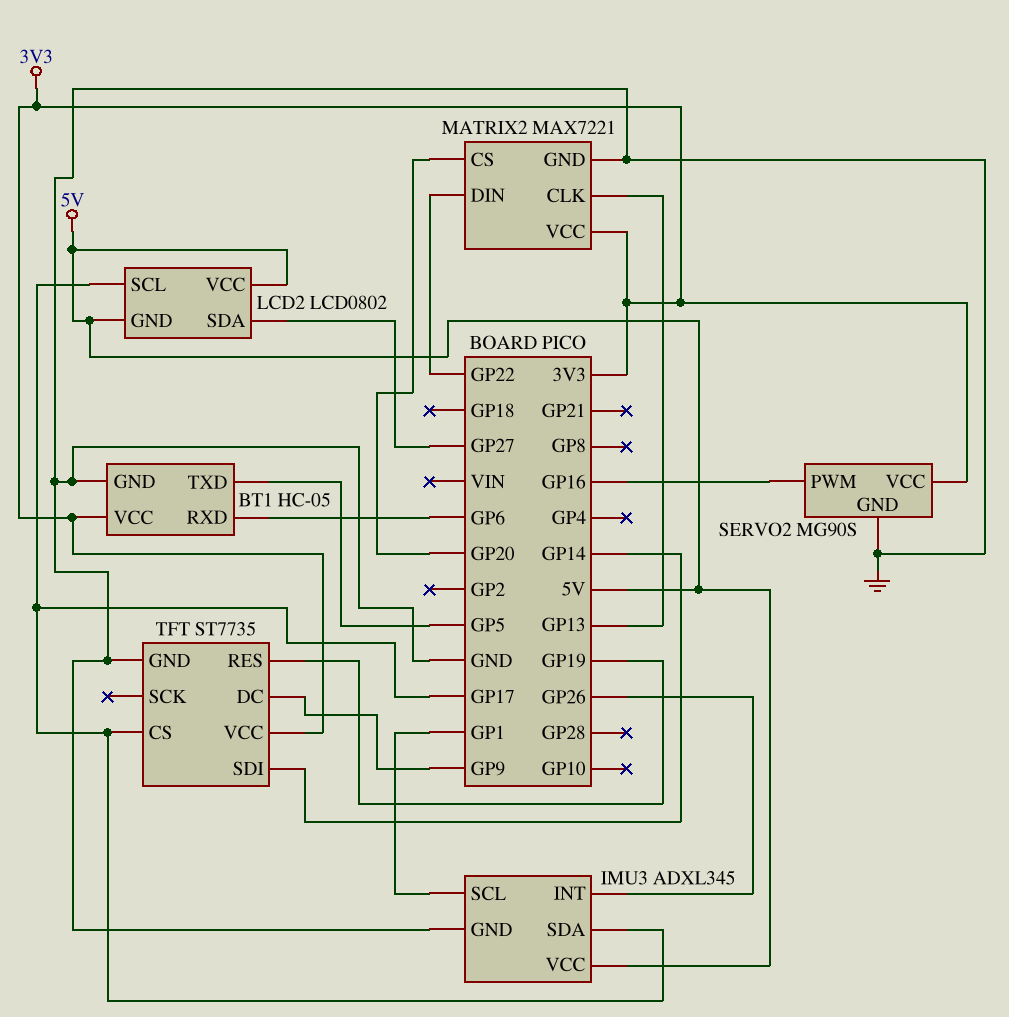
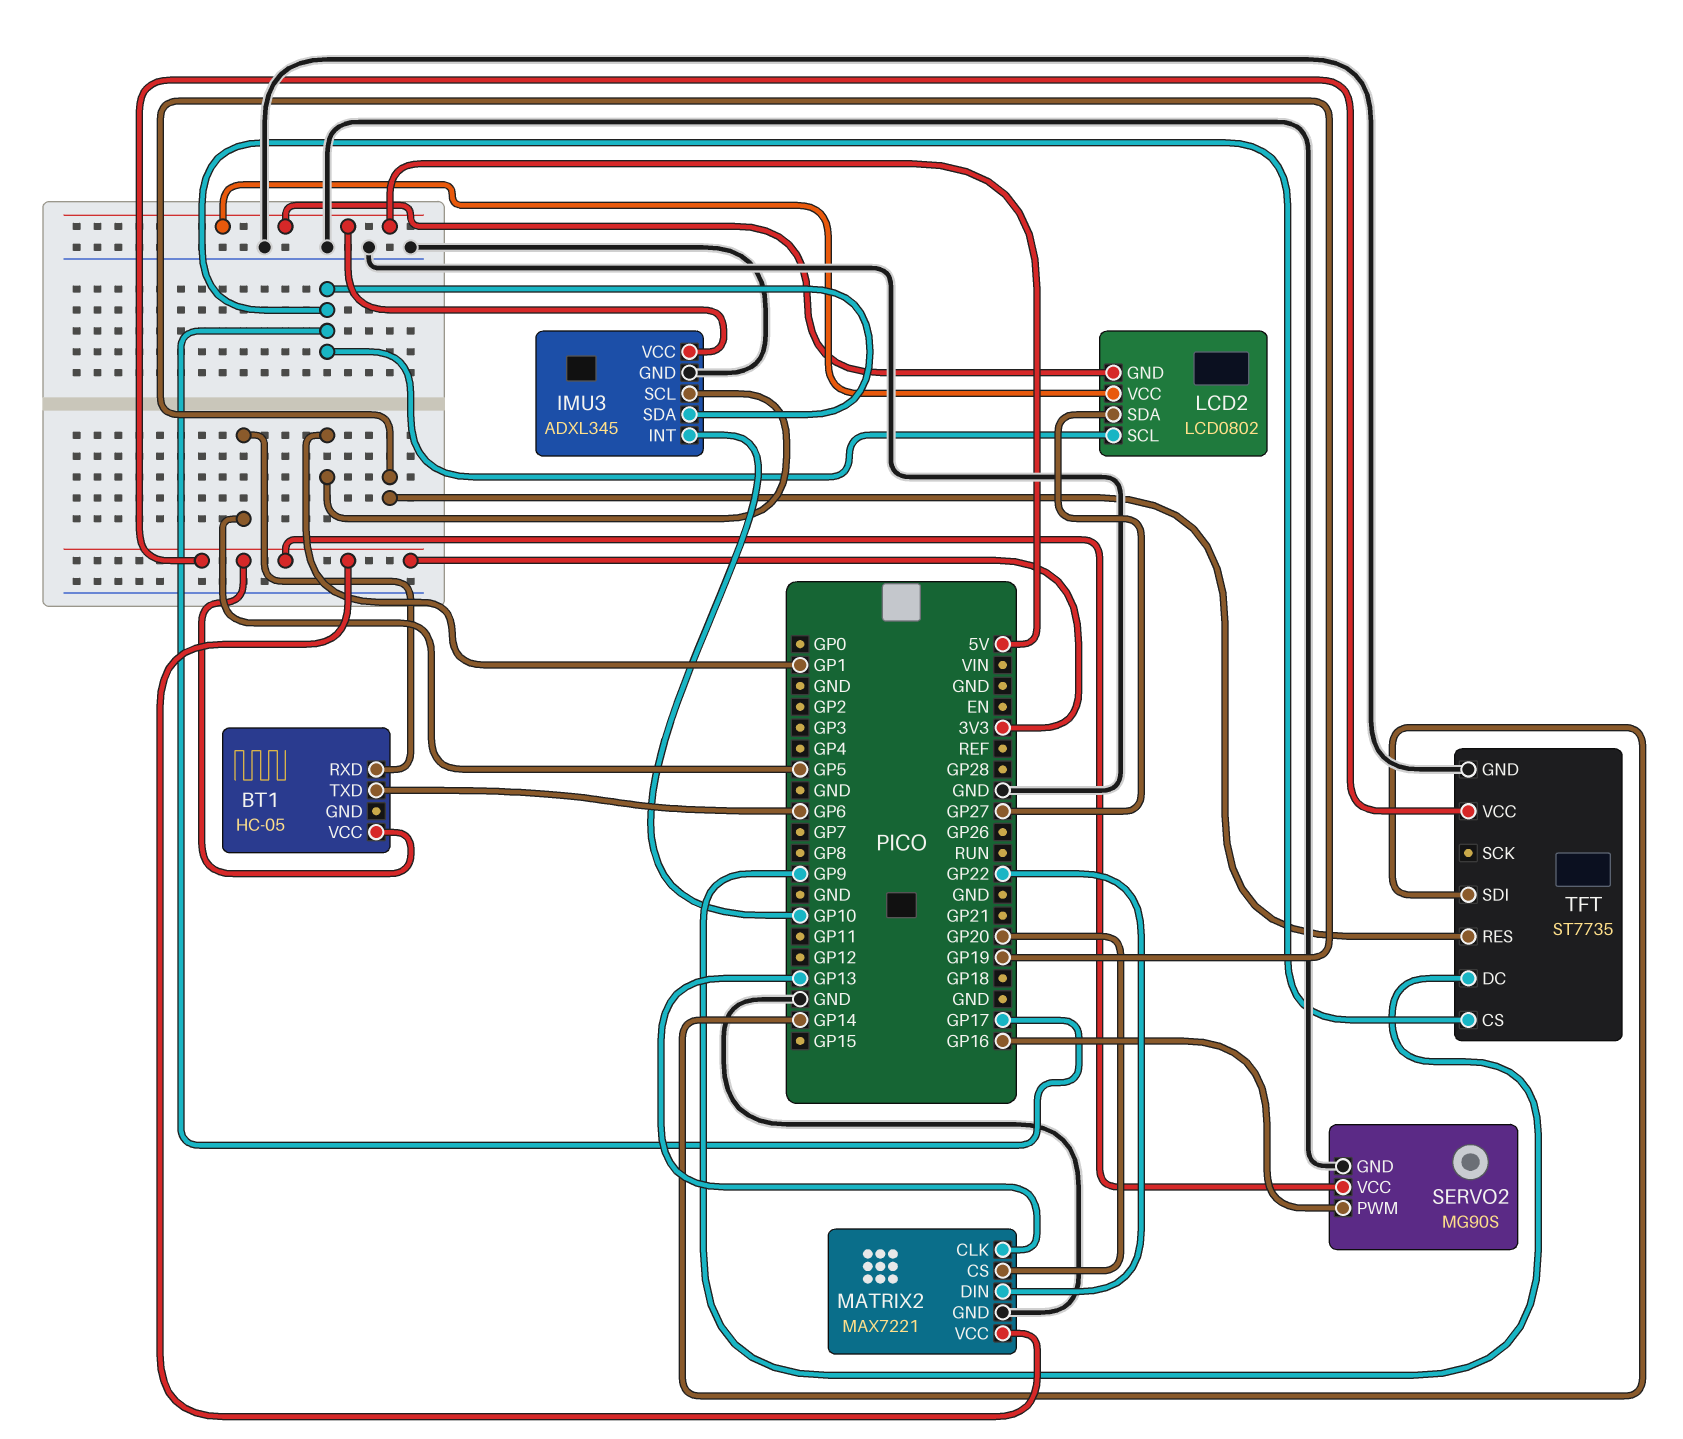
BT1 pin GND: GND -> none
BT1 pin RXD: GP6 -> GP5
BT1 pin TXD: GP5 -> GP6
IMU3 pin INT: GP26 -> GP10

